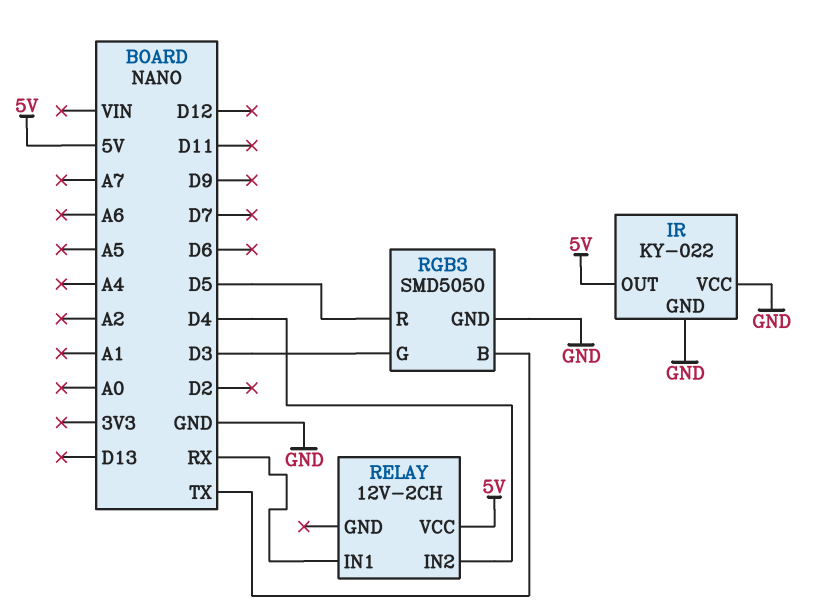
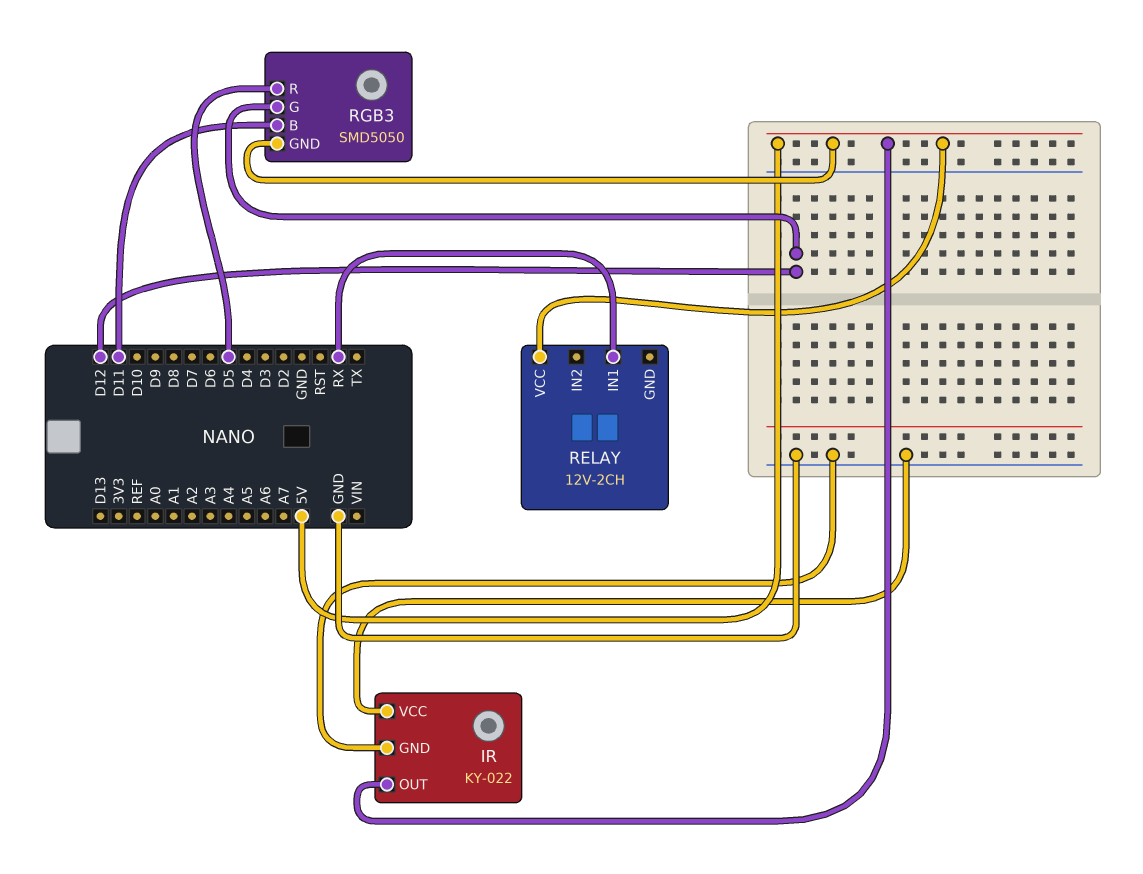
RELAY pin IN2: D4 -> none
RGB3 pin B: TX -> D11
RGB3 pin G: D3 -> D12
RGB3 pin GND: GND -> 5V

